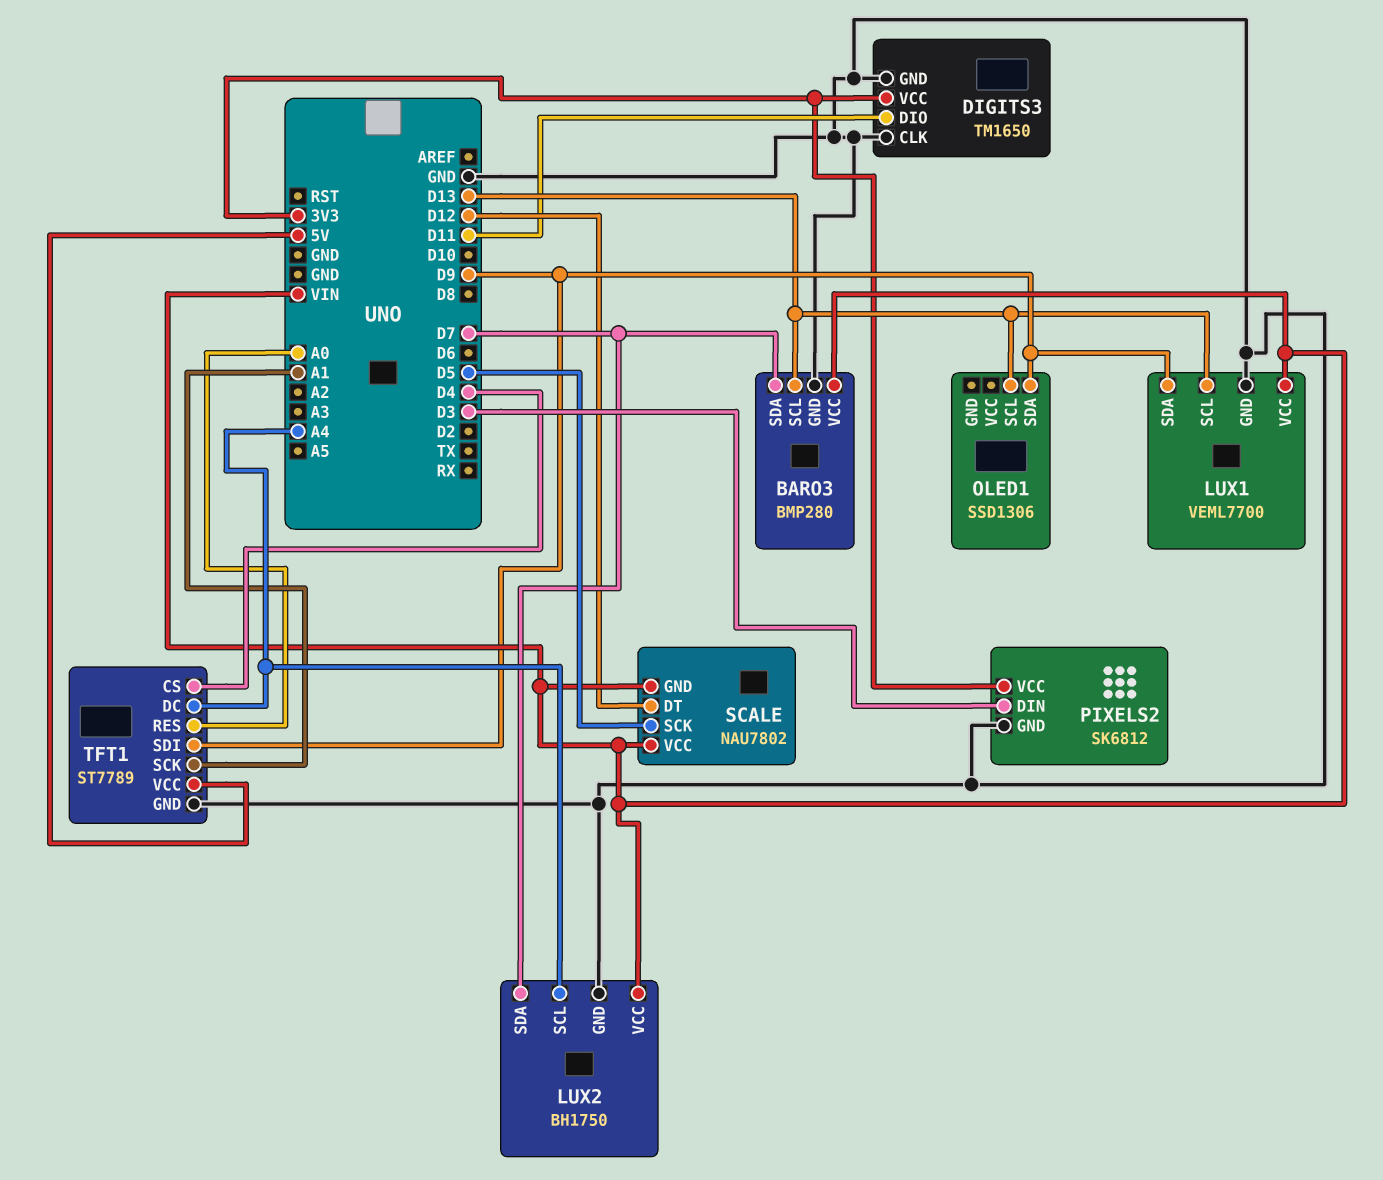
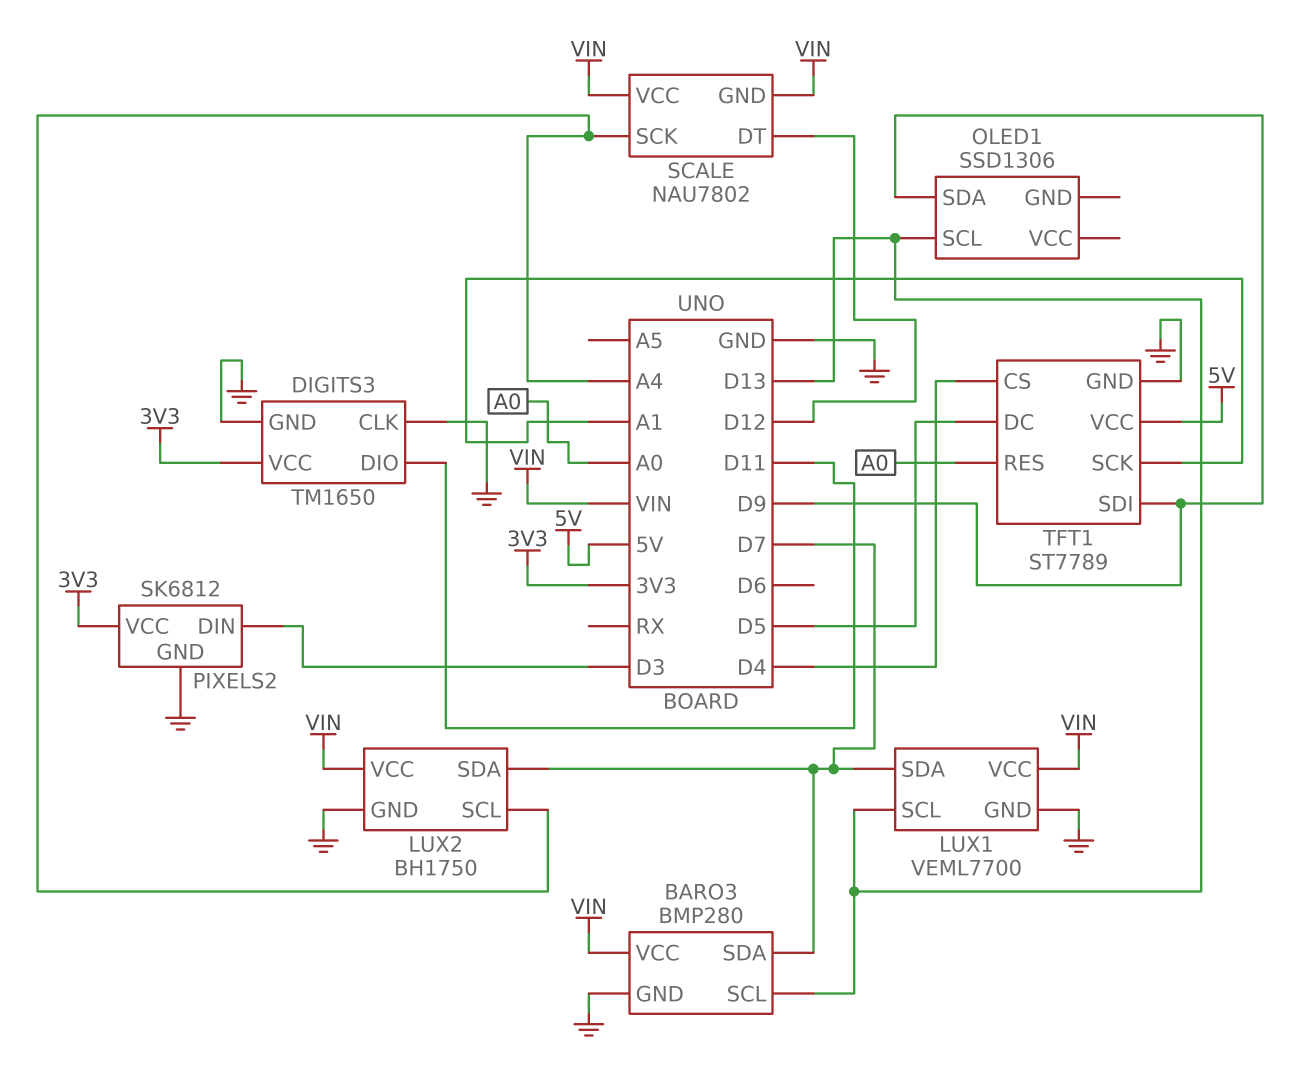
LUX1 pin SDA: D9 -> D7
SCALE pin SCK: D5 -> A4
TFT1 pin DC: A4 -> D5

